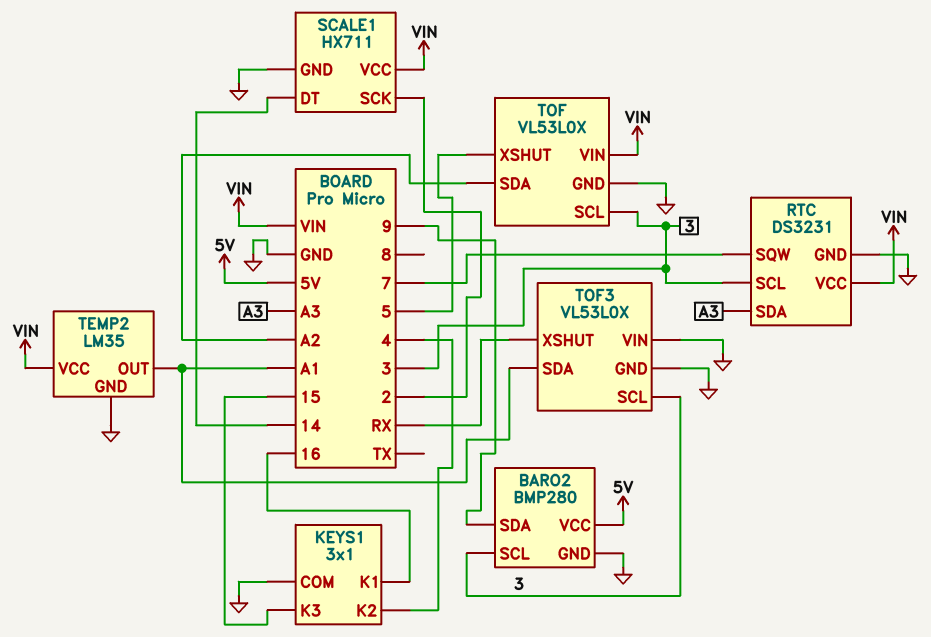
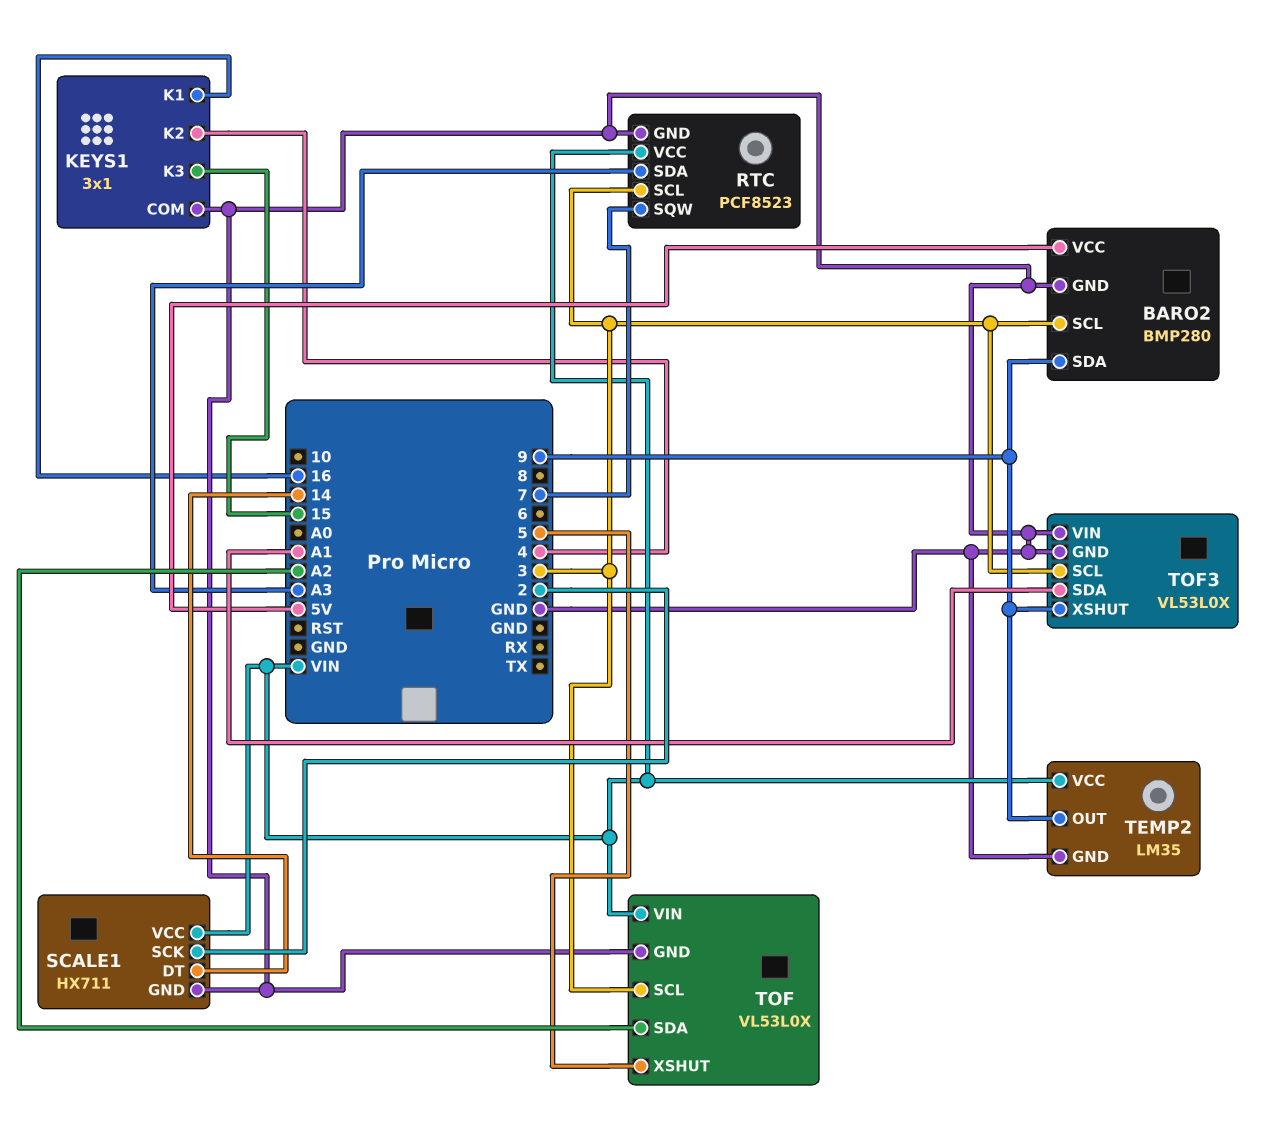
RTC: DS3231 -> PCF8523
TEMP2 pin OUT: A1 -> 9
TOF3 pin XSHUT: RX -> 9

